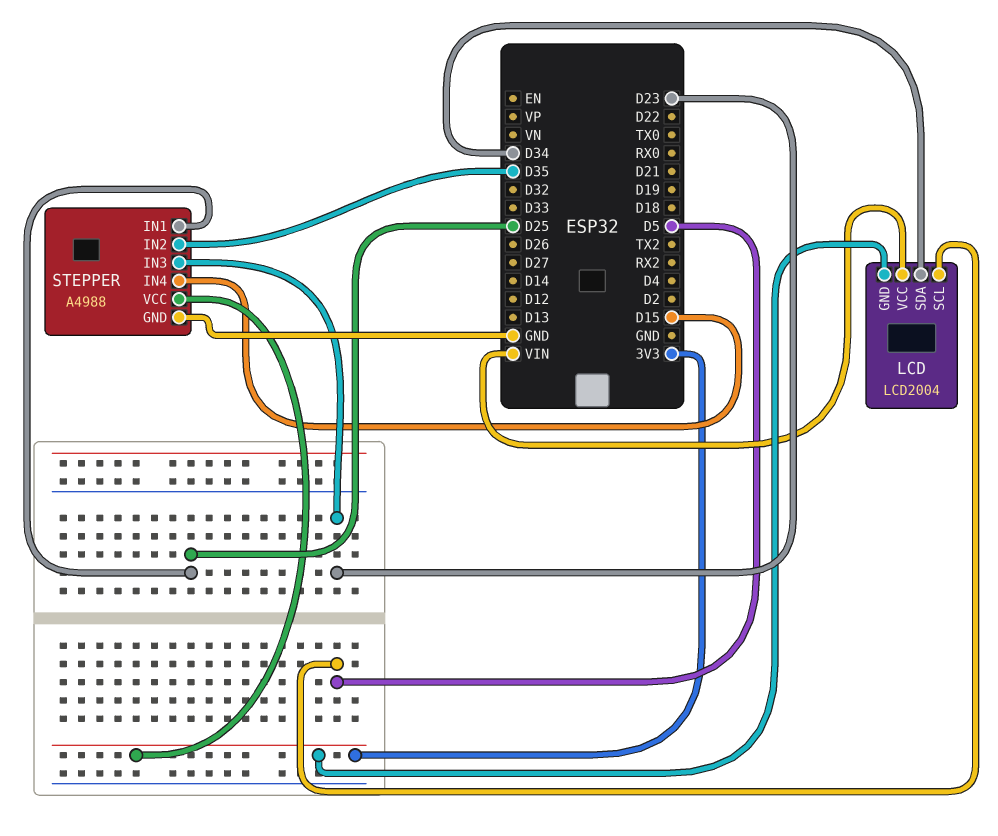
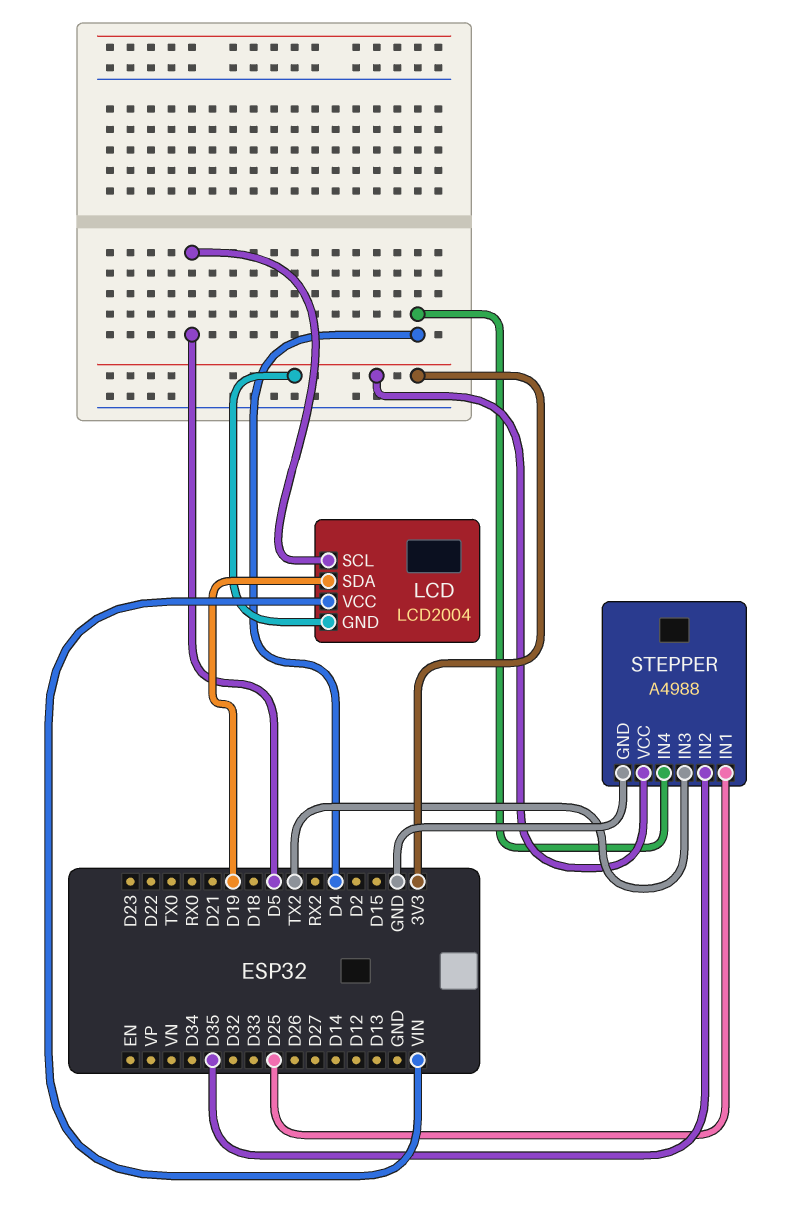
LCD pin SDA: D34 -> D19
STEPPER pin IN3: D23 -> TX2
STEPPER pin IN4: D15 -> D4

